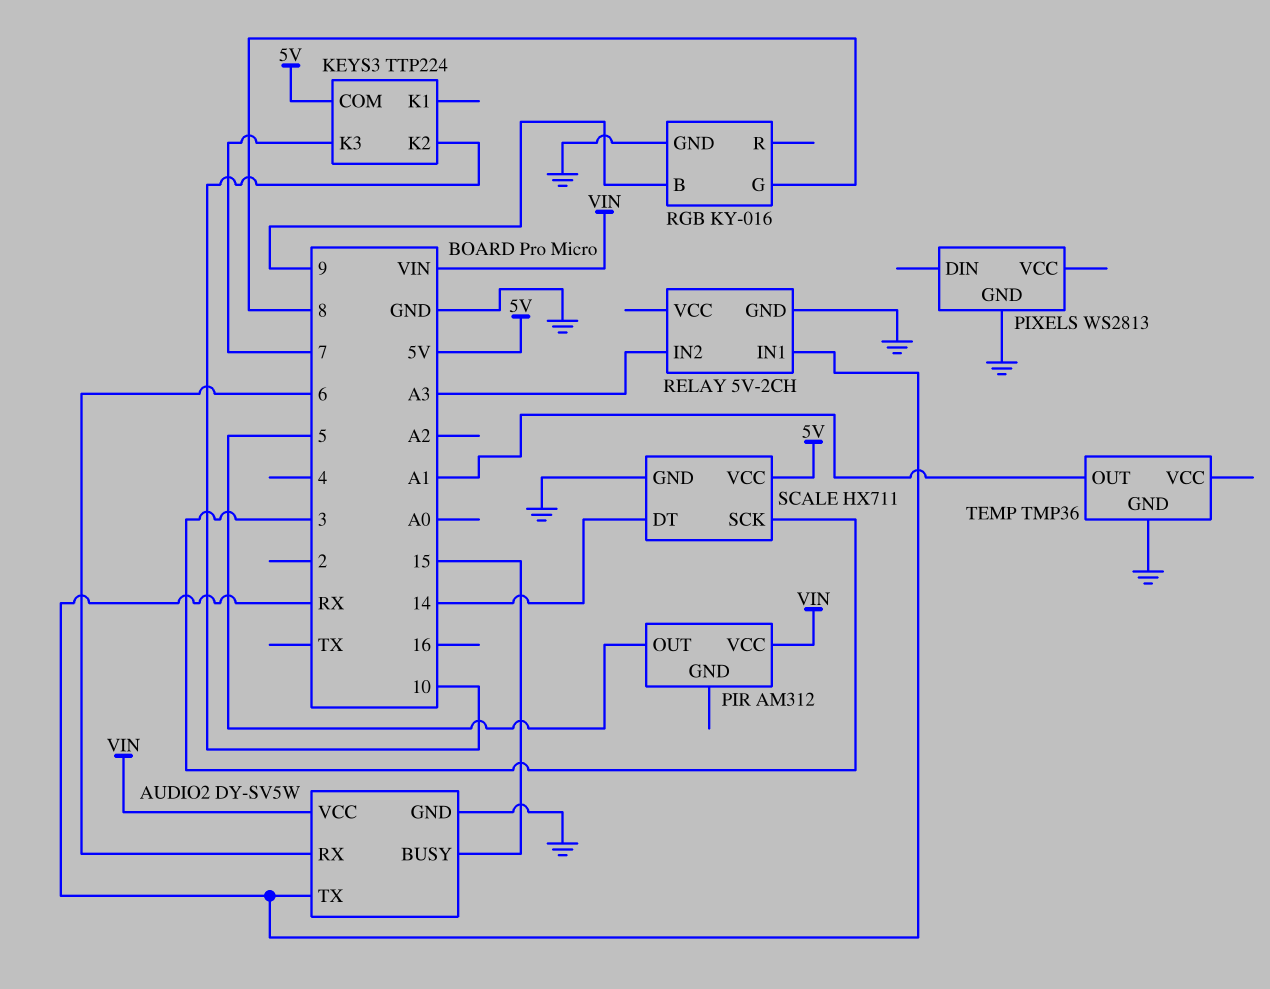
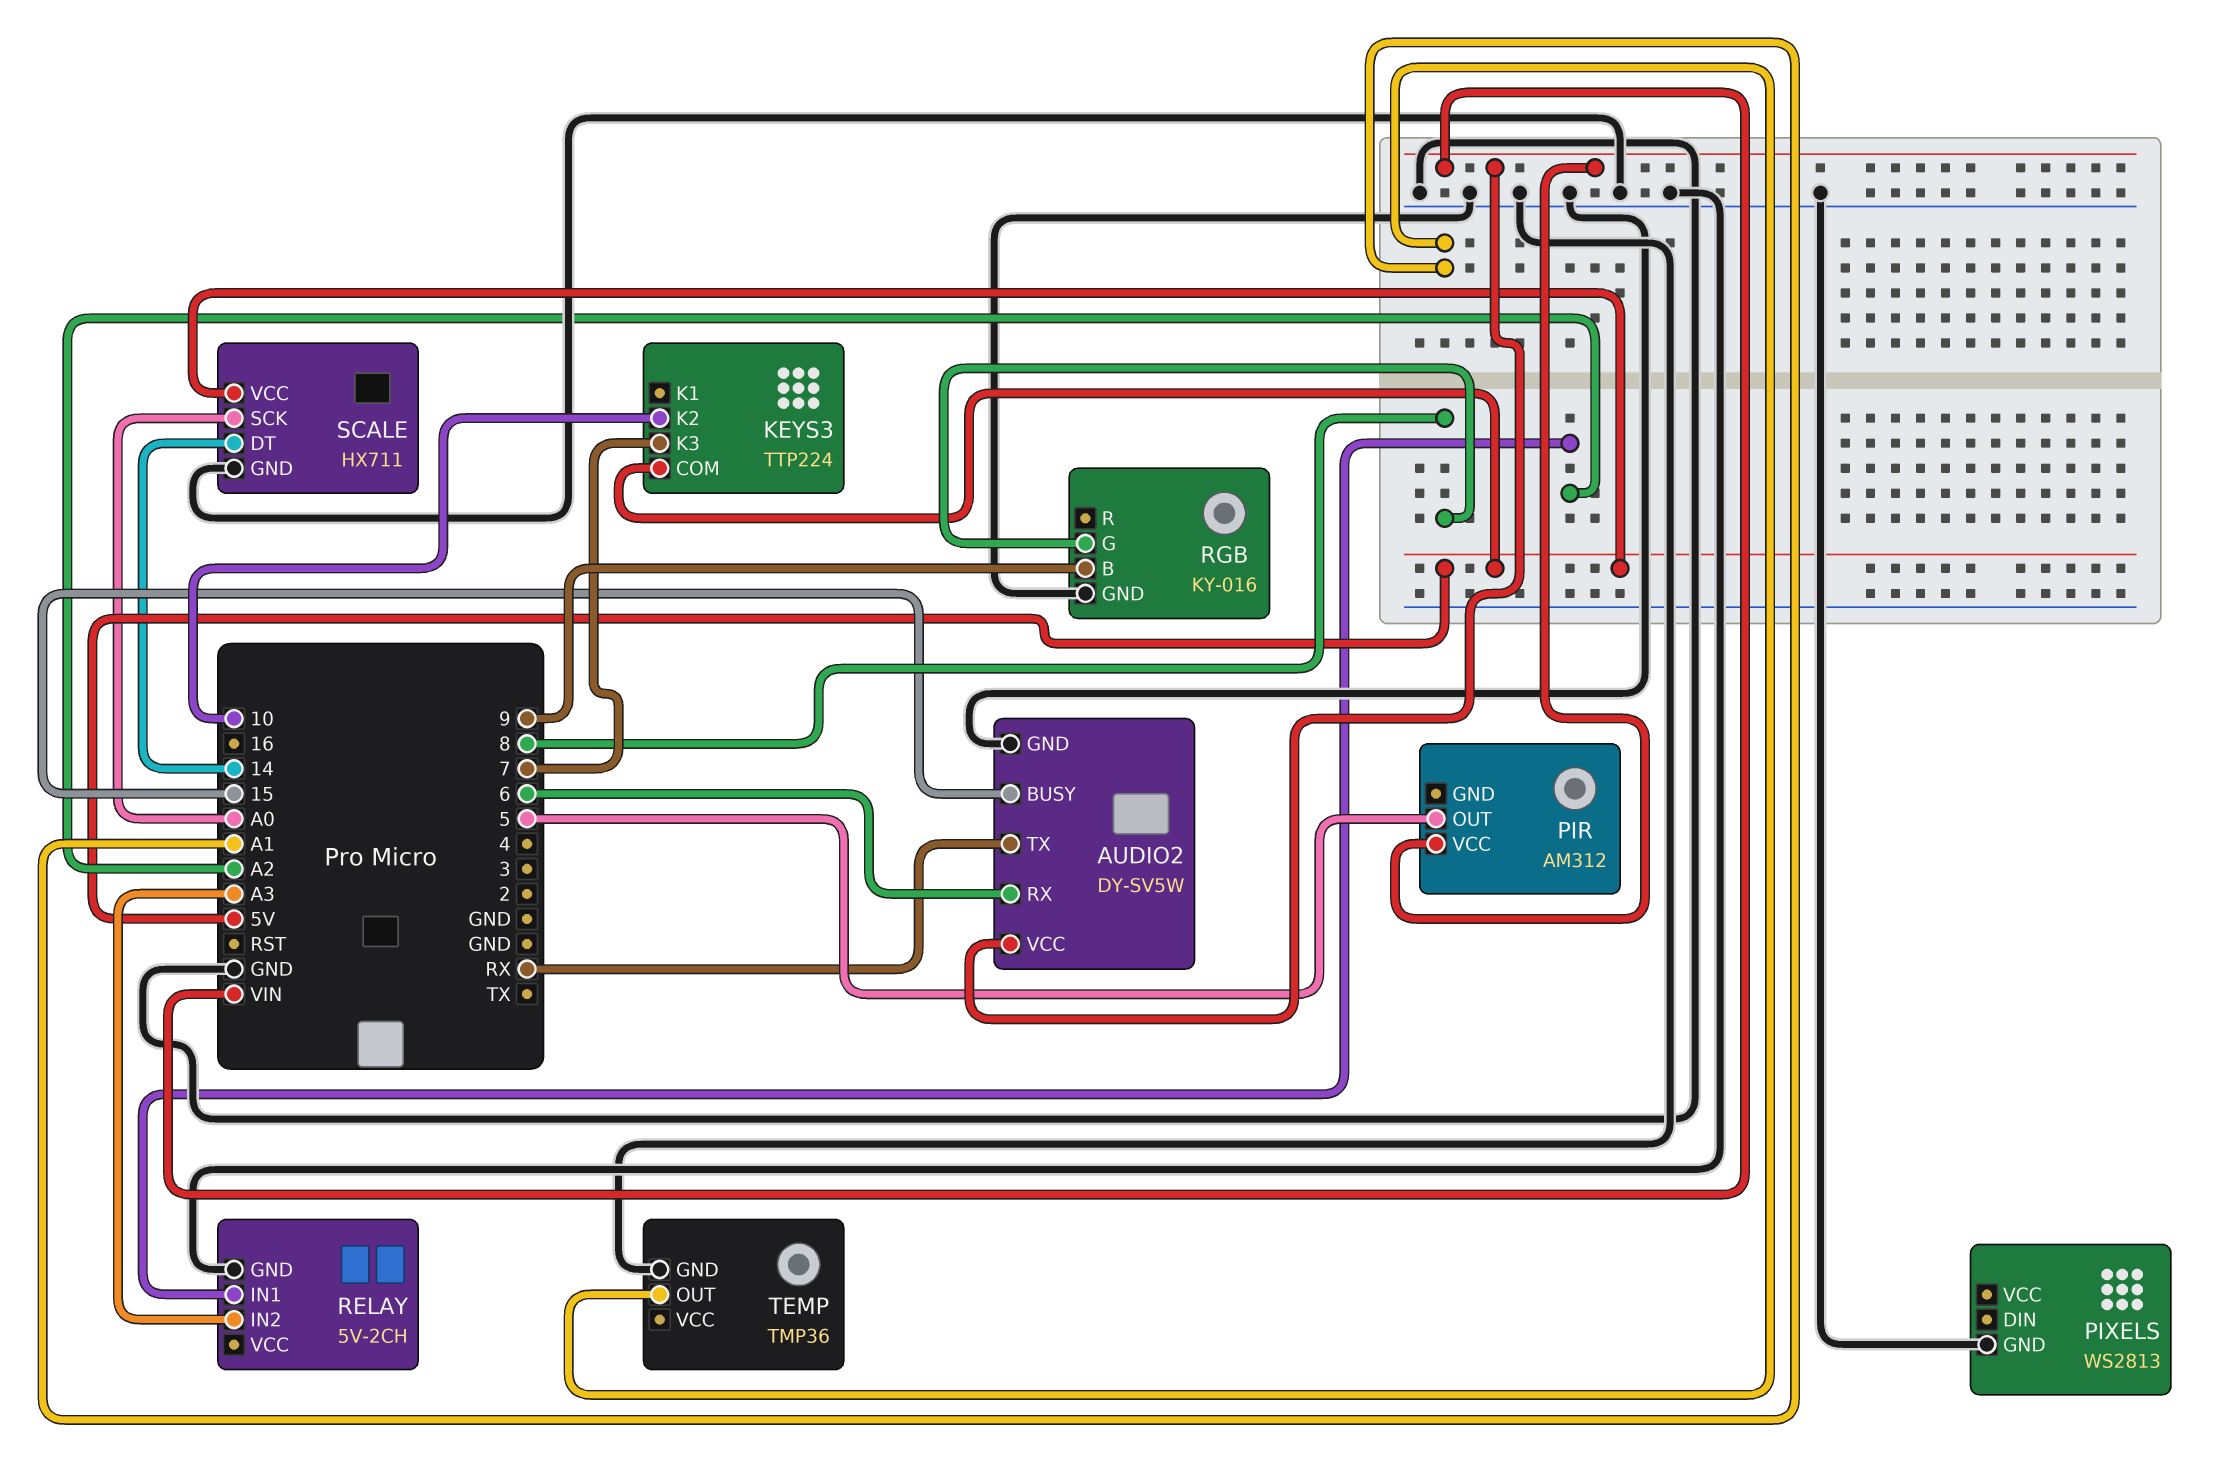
RELAY pin IN1: RX -> A2
SCALE pin SCK: 3 -> A0

